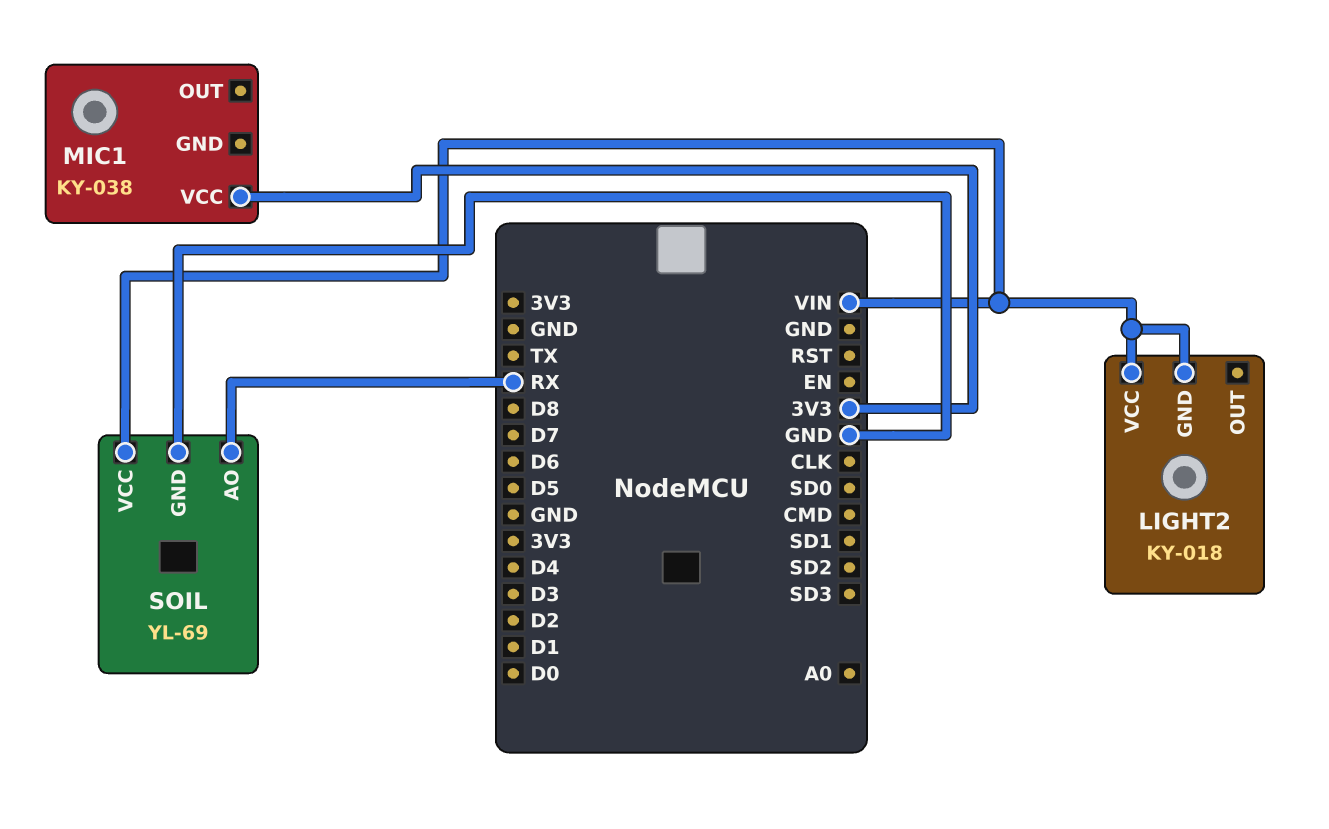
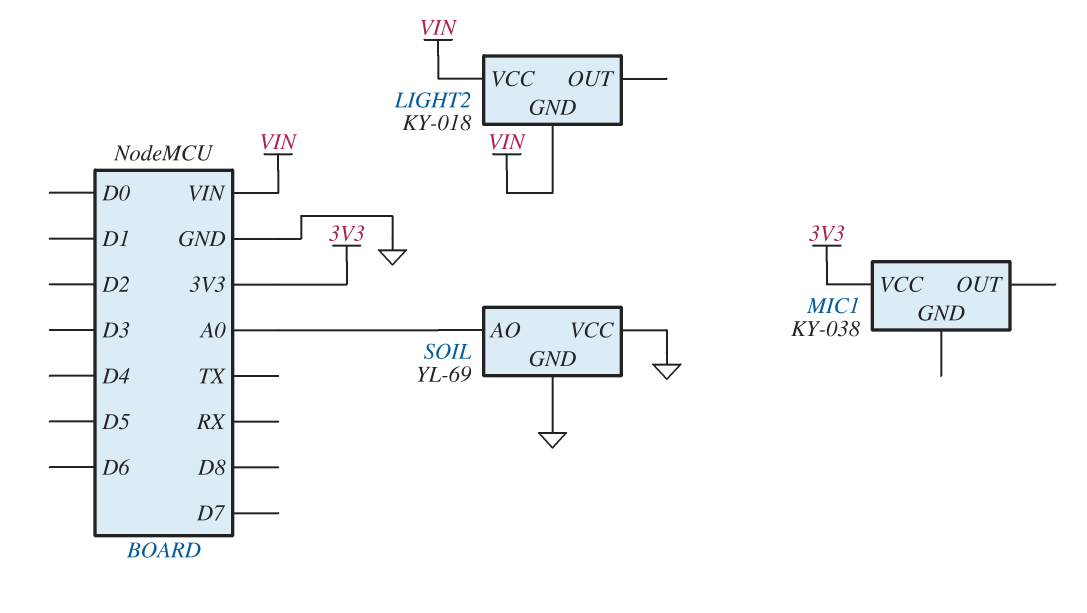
SOIL pin AO: RX -> A0
SOIL pin VCC: VIN -> GND

